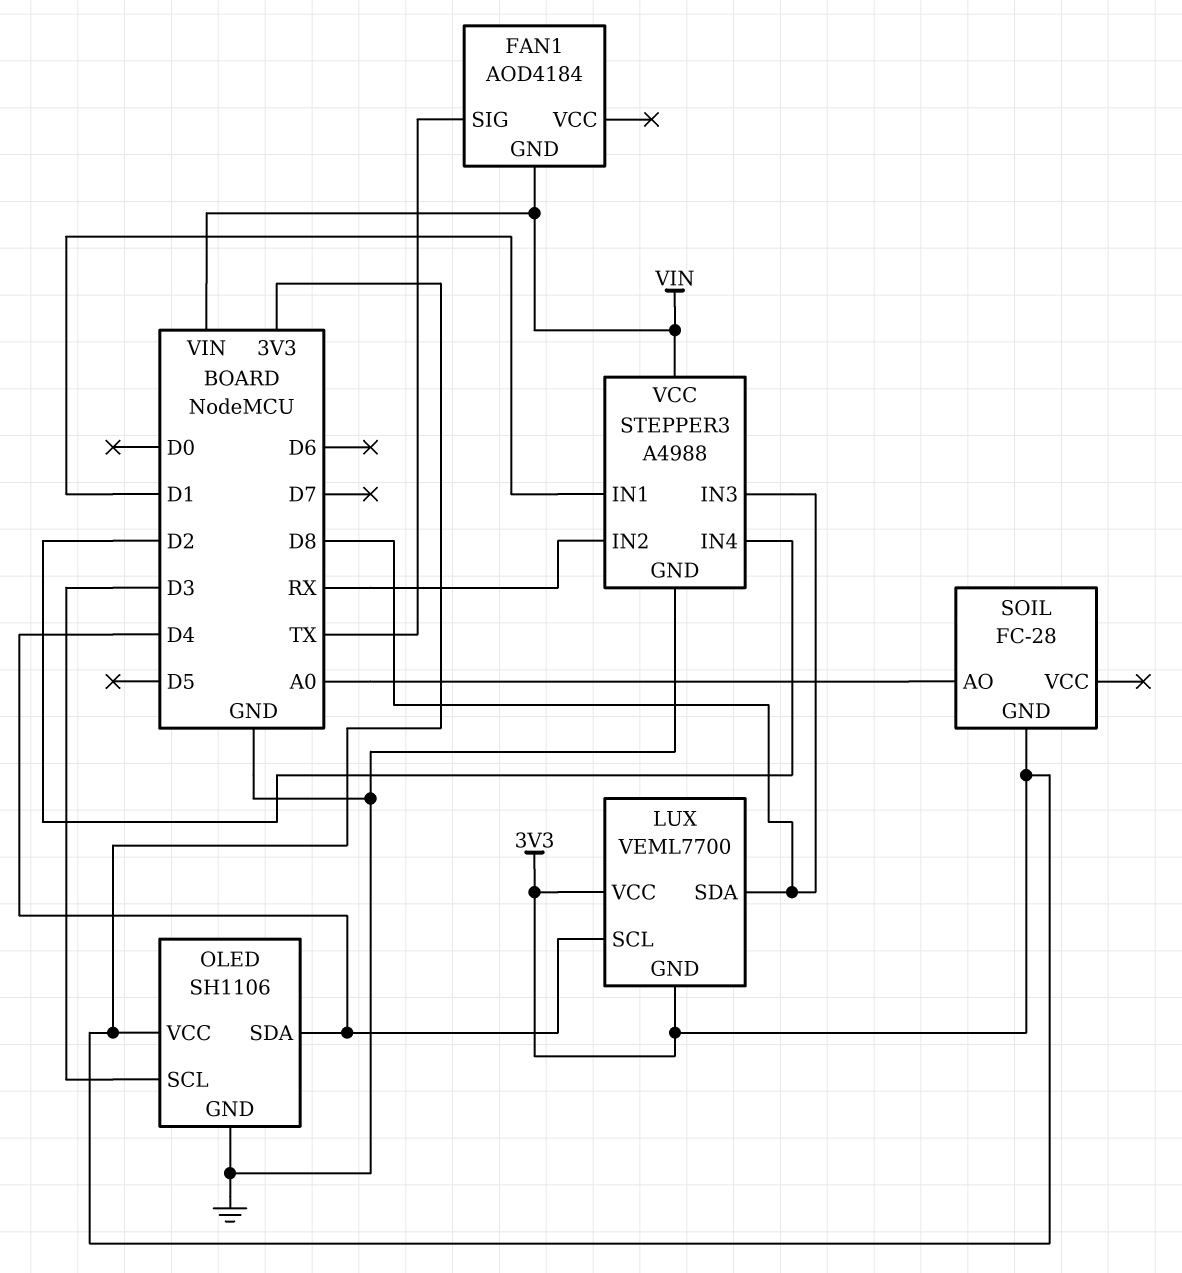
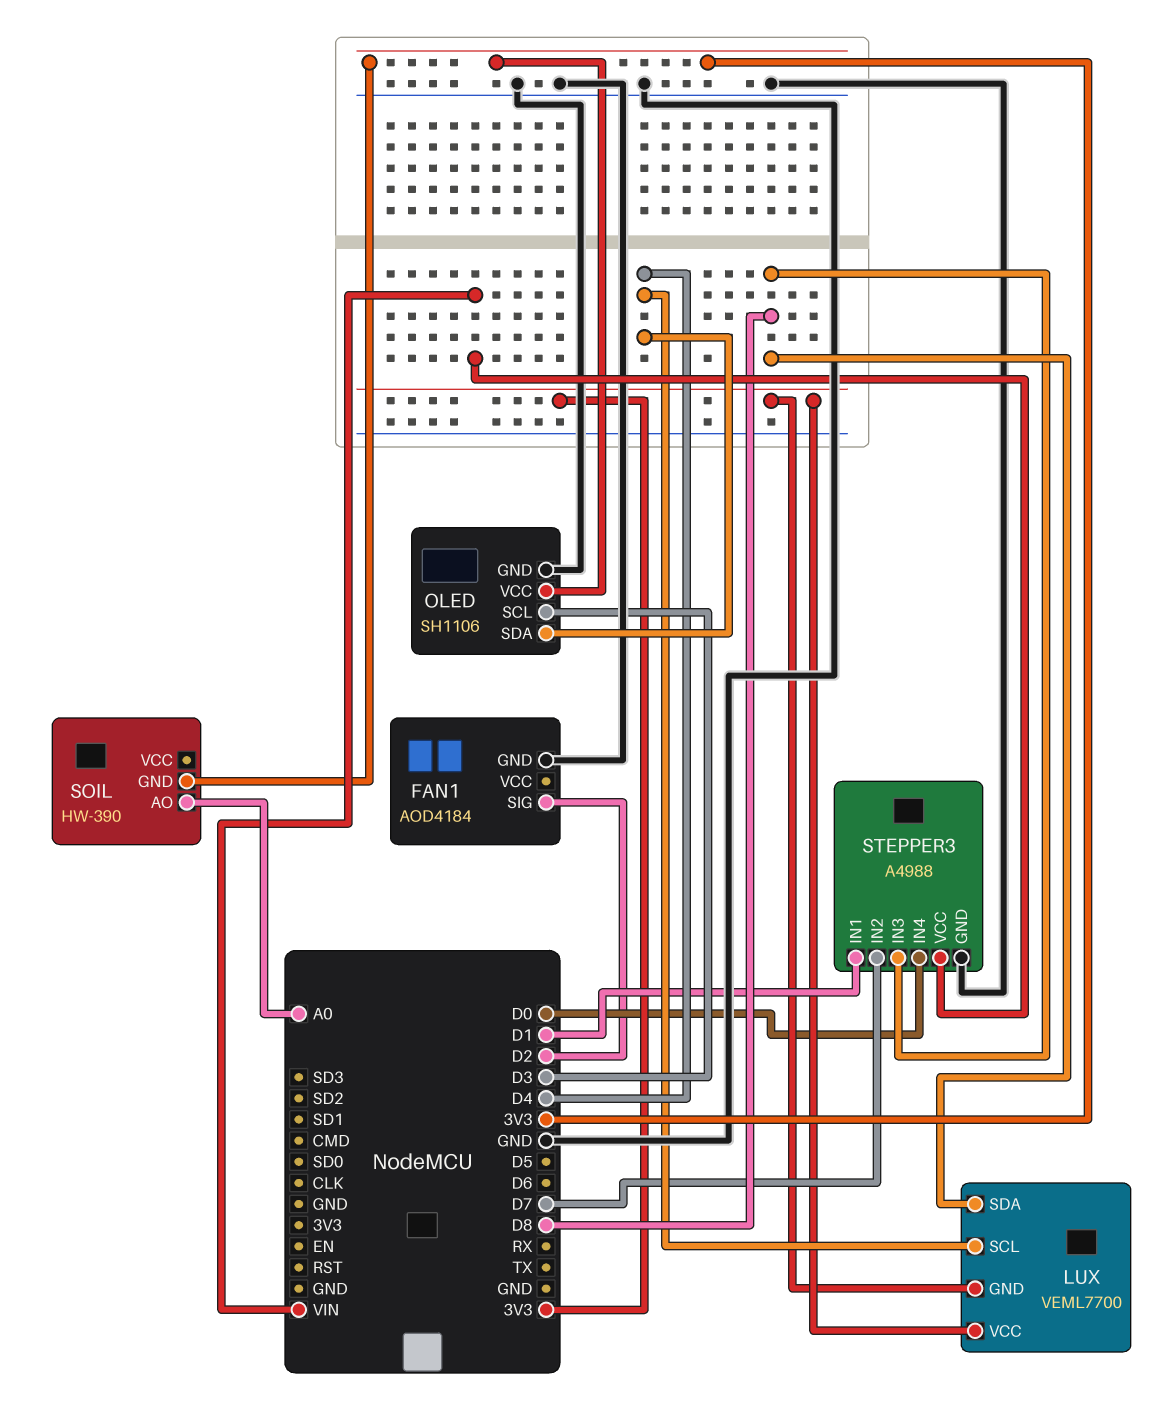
FAN1 pin GND: VIN -> GND
FAN1 pin SIG: TX -> D2
SOIL: FC-28 -> HW-390
STEPPER3 pin IN2: RX -> D7
STEPPER3 pin IN4: D2 -> D0

